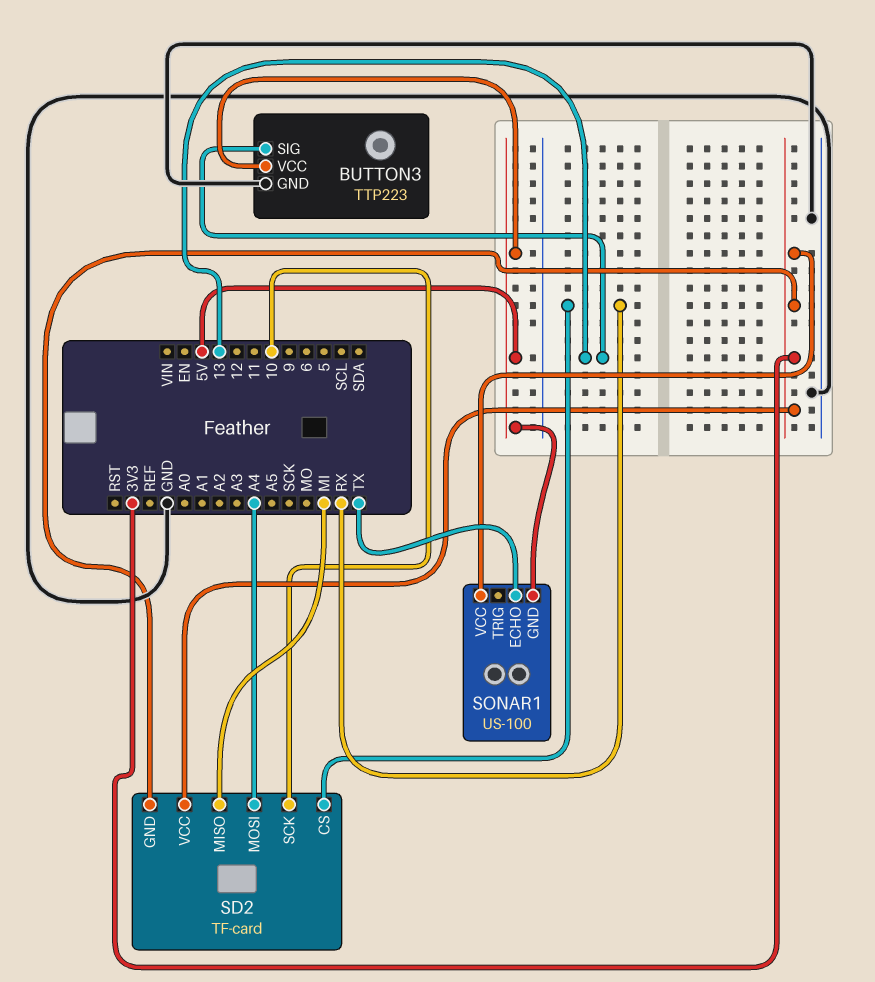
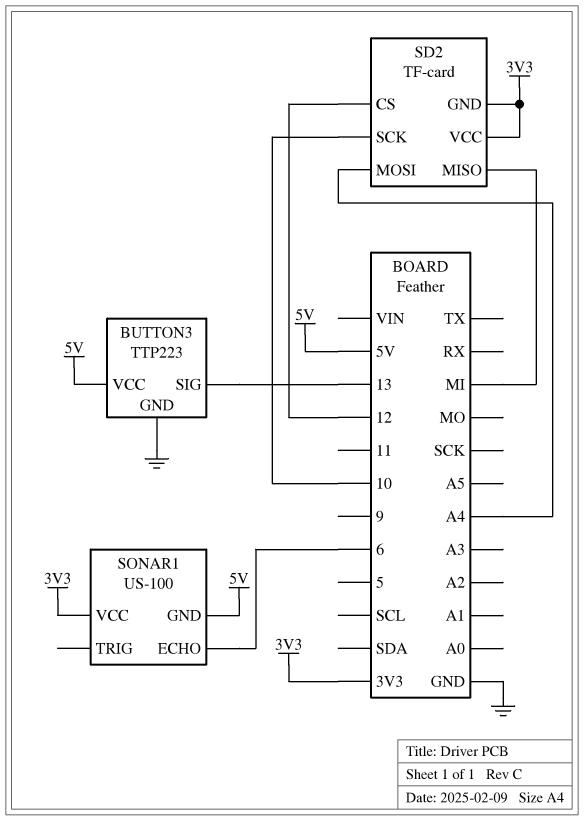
SD2 pin CS: RX -> 12
SONAR1 pin ECHO: TX -> 6

